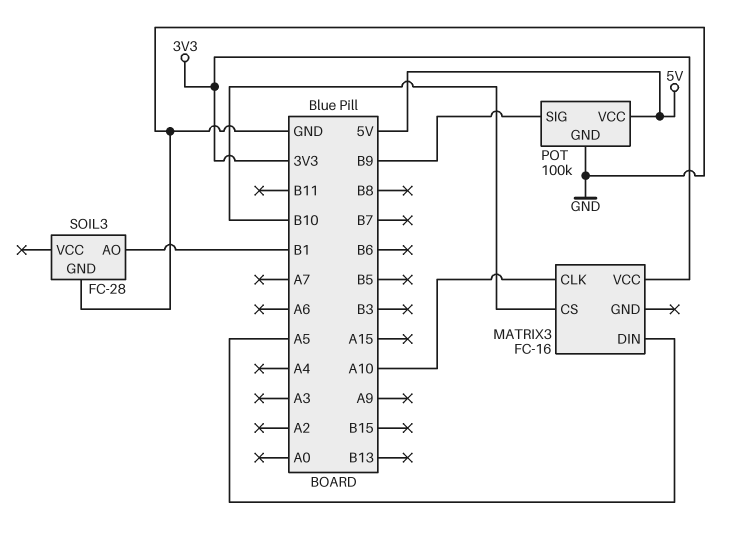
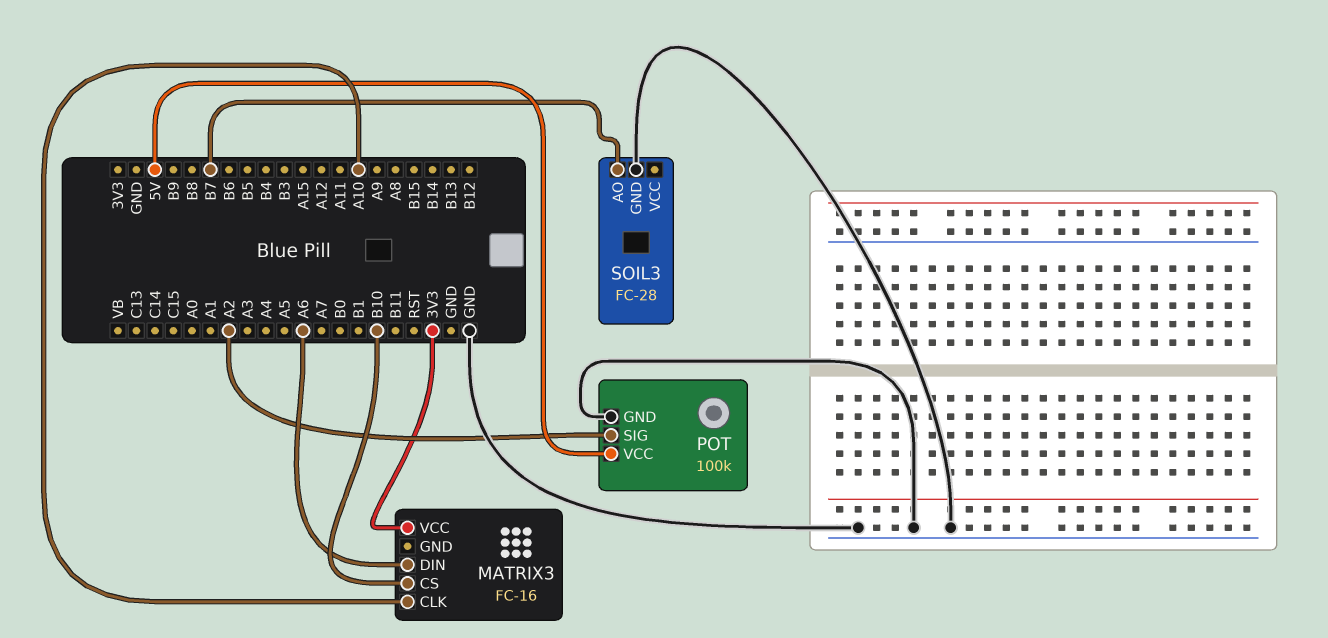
MATRIX3 pin DIN: A5 -> A6
POT pin SIG: B9 -> A2
SOIL3 pin AO: B1 -> B7

